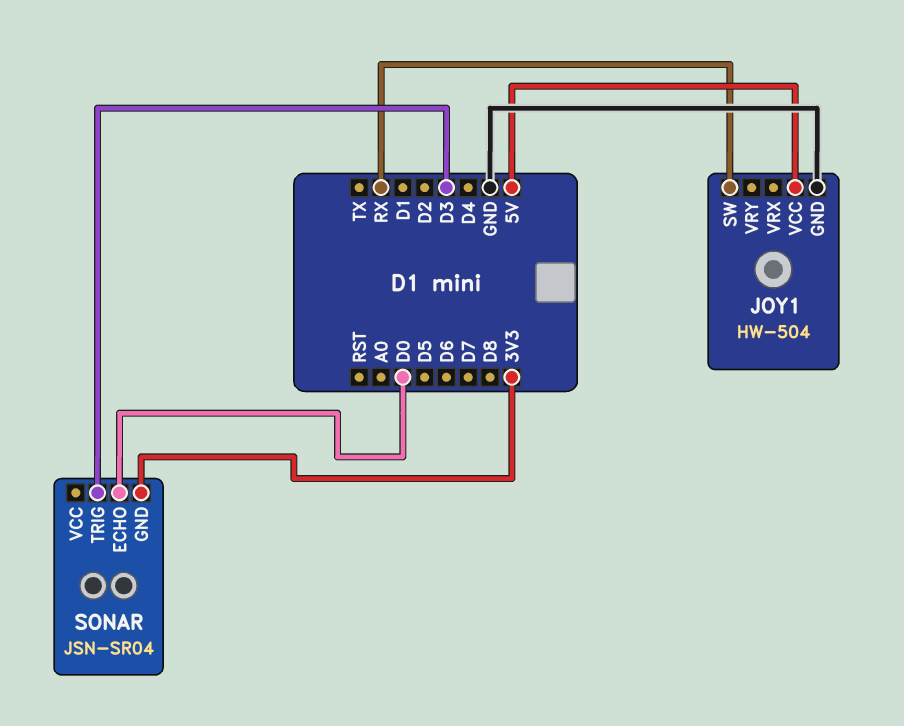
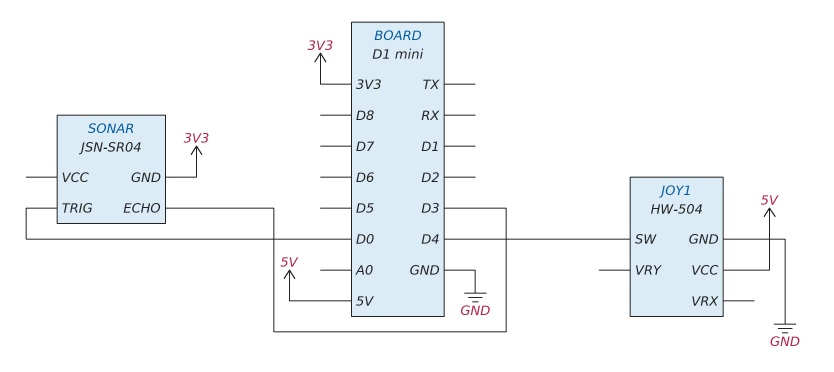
JOY1 pin SW: RX -> D4
SONAR pin ECHO: D0 -> D3
SONAR pin TRIG: D3 -> D0

